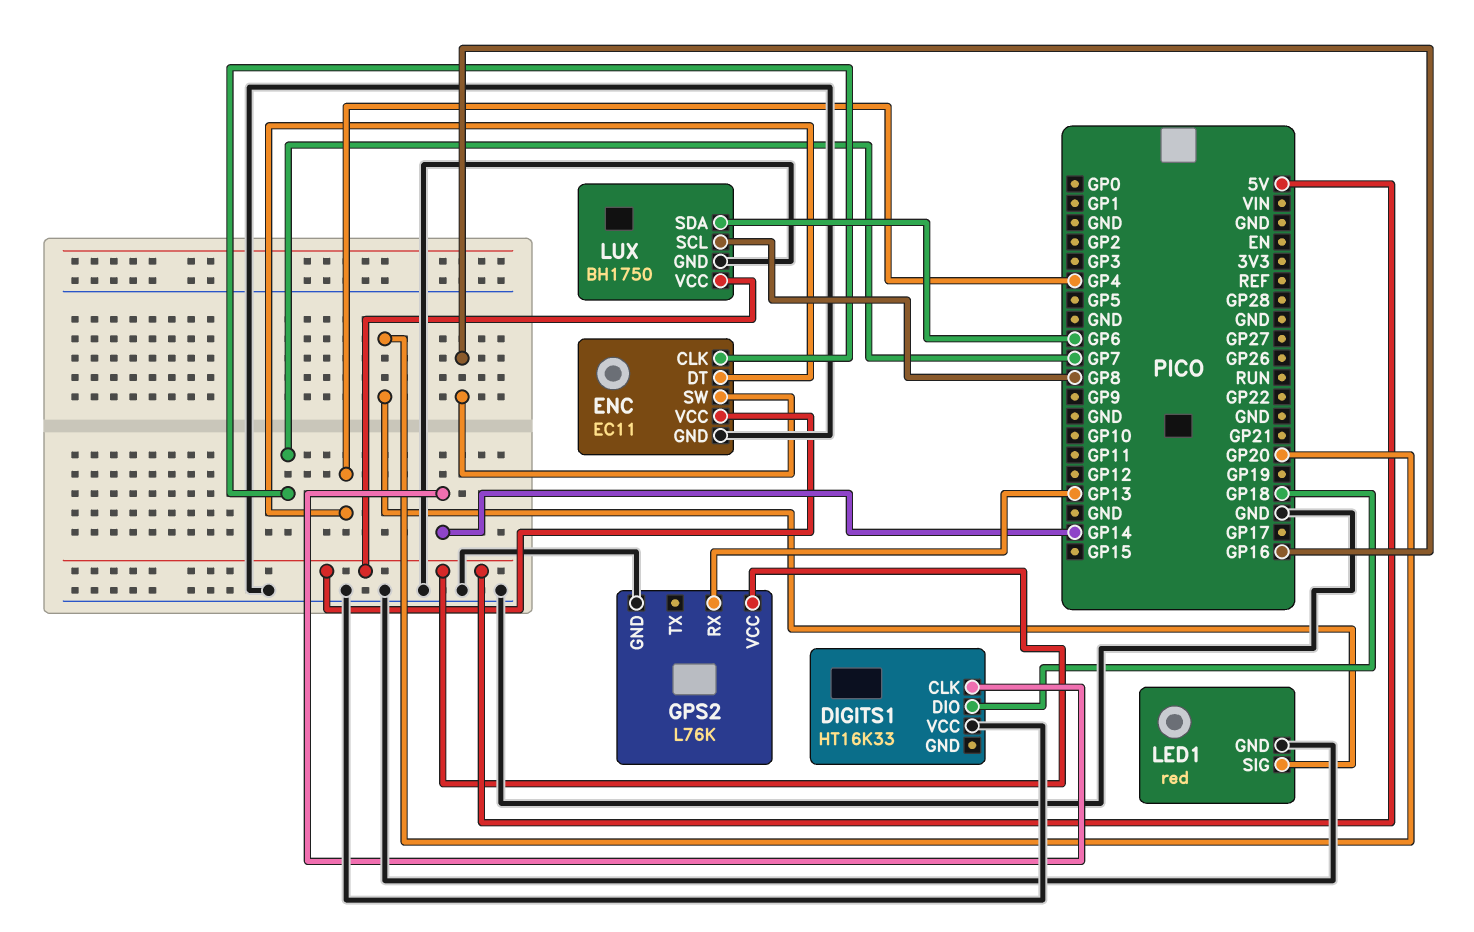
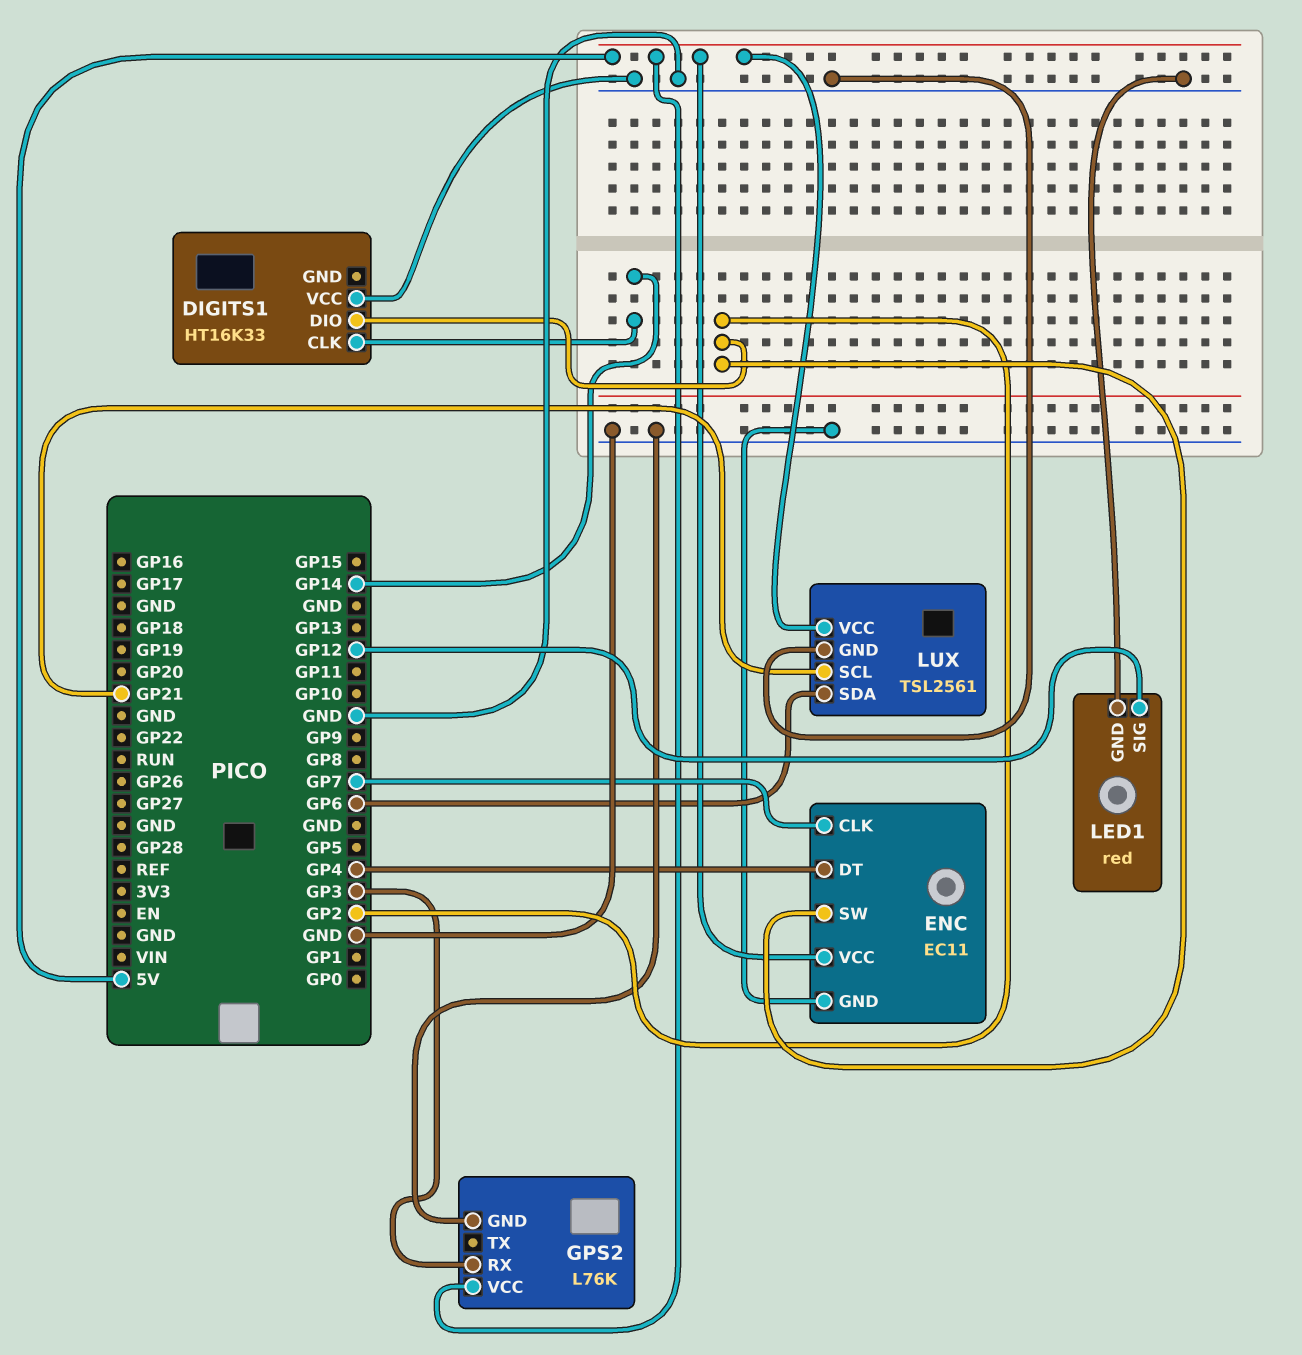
DIGITS1 pin DIO: GP18 -> GP2
ENC pin SW: GP16 -> GP2
GPS2 pin RX: GP13 -> GP3
LED1 pin SIG: GP20 -> GP12
LUX: BH1750 -> TSL2561
LUX pin SCL: GP8 -> GP21

